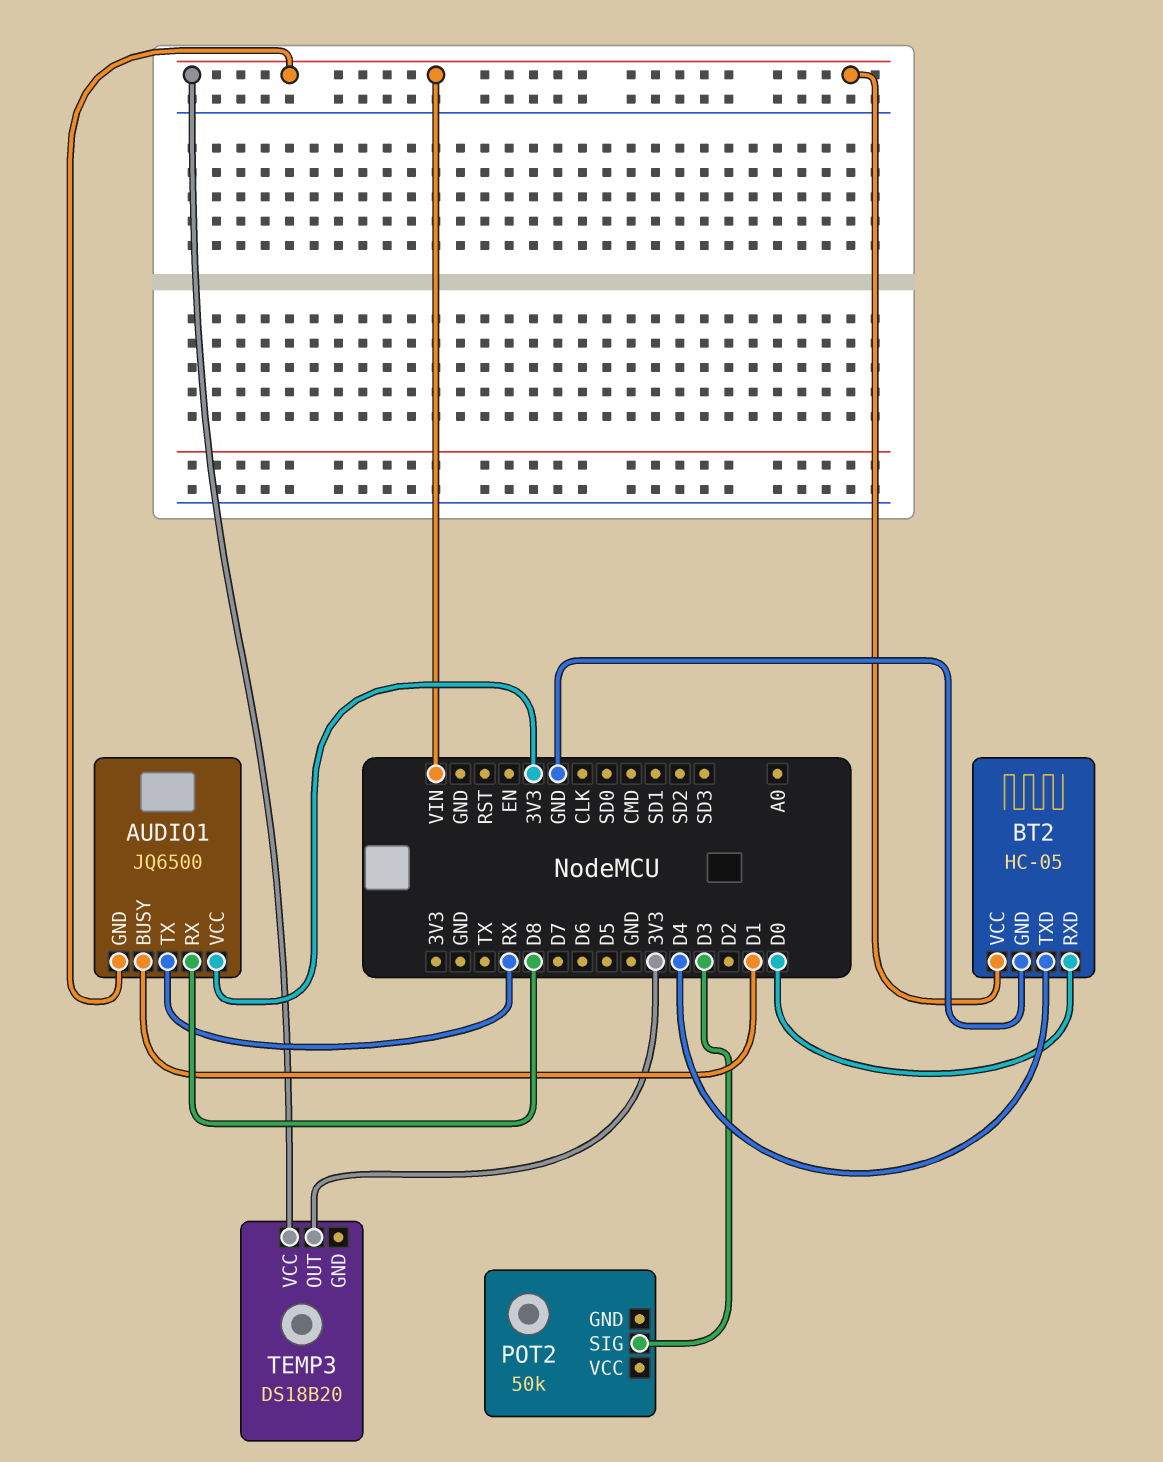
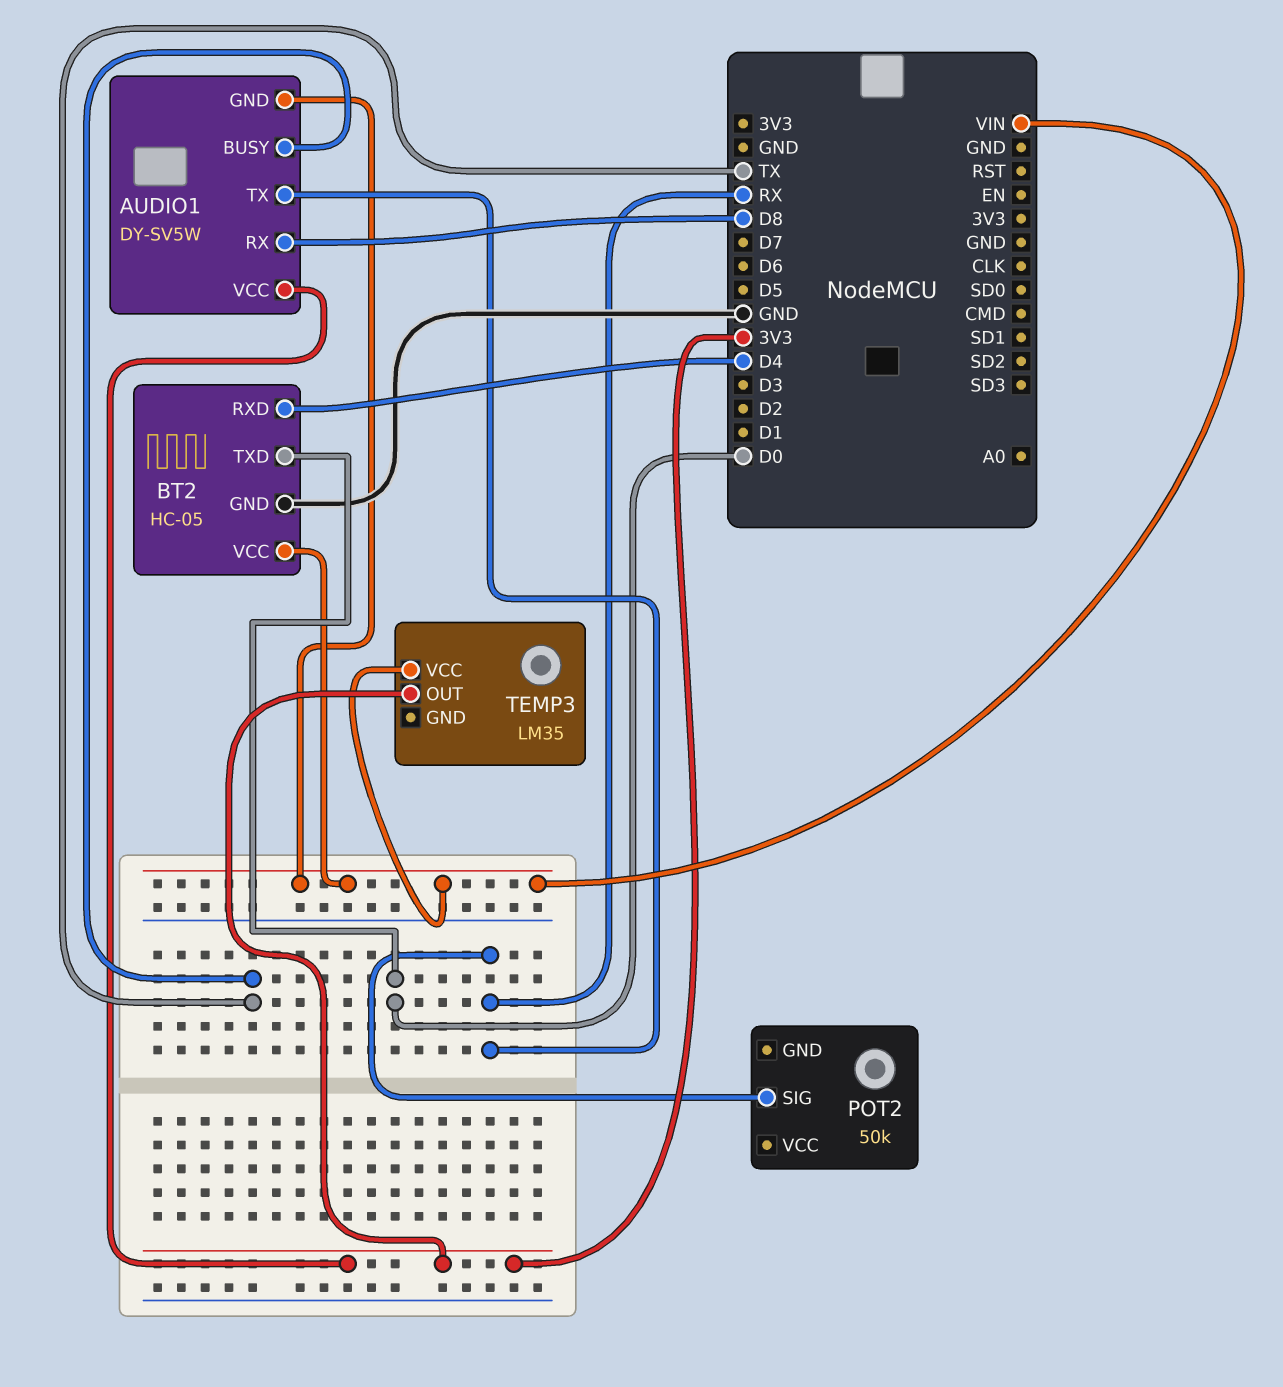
AUDIO1: JQ6500 -> DY-SV5W
AUDIO1 pin BUSY: D1 -> TX
BT2 pin RXD: D0 -> D4
BT2 pin TXD: D4 -> D0
POT2 pin SIG: D3 -> RX
TEMP3: DS18B20 -> LM35

